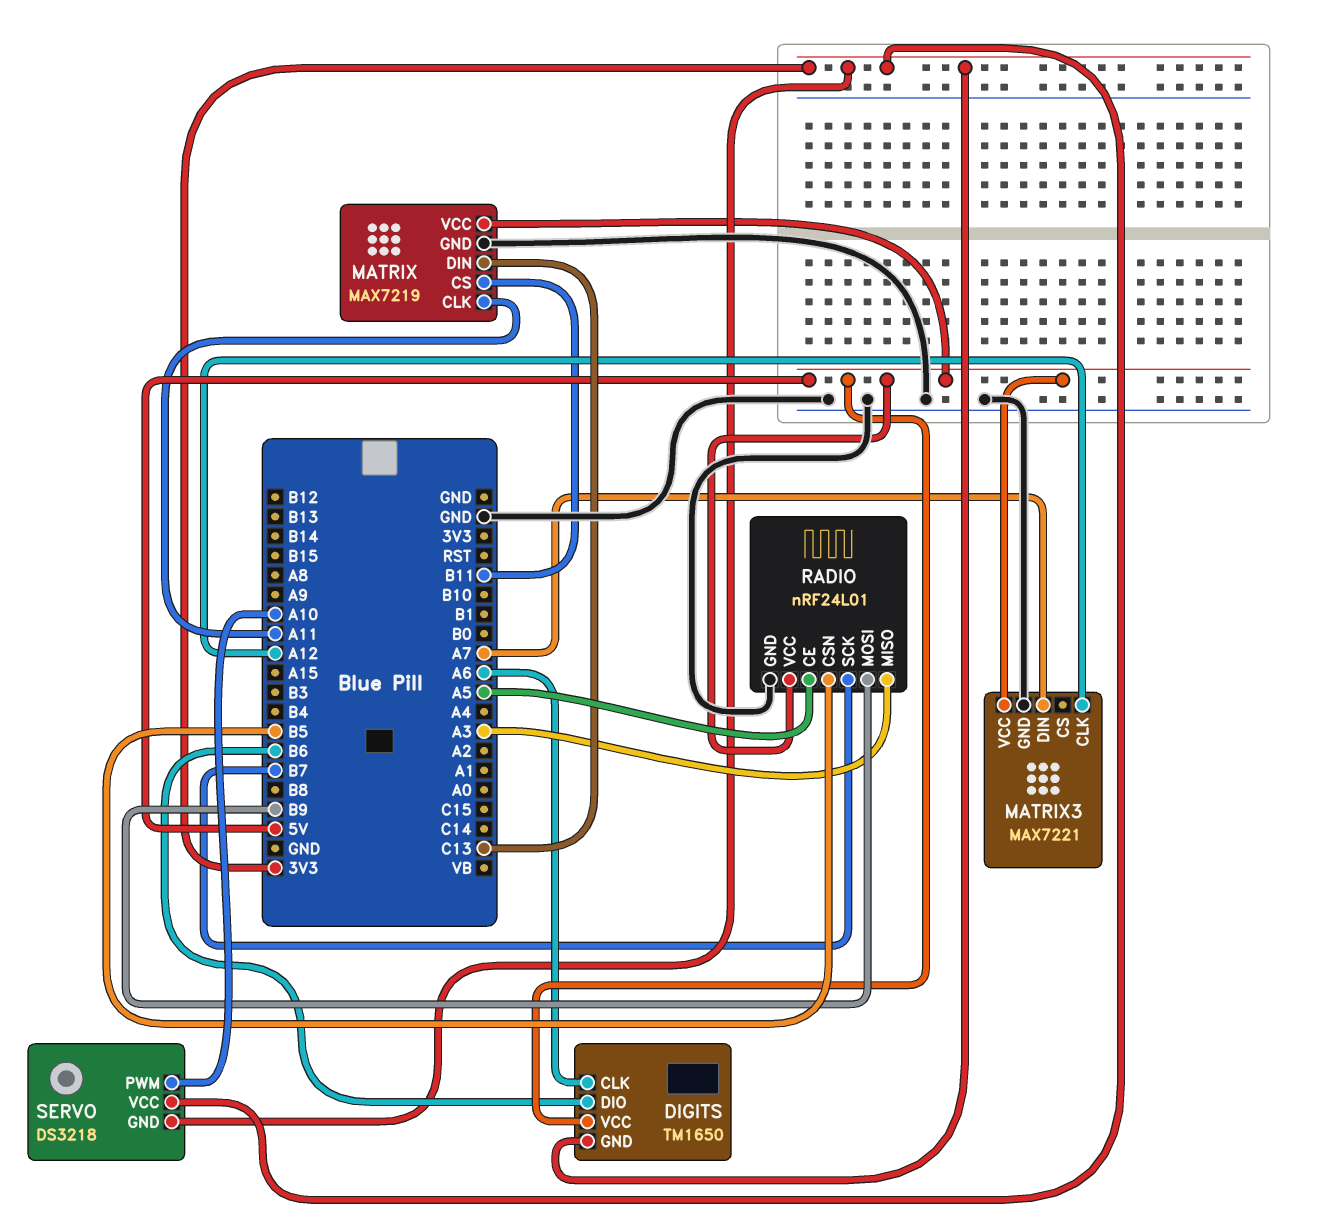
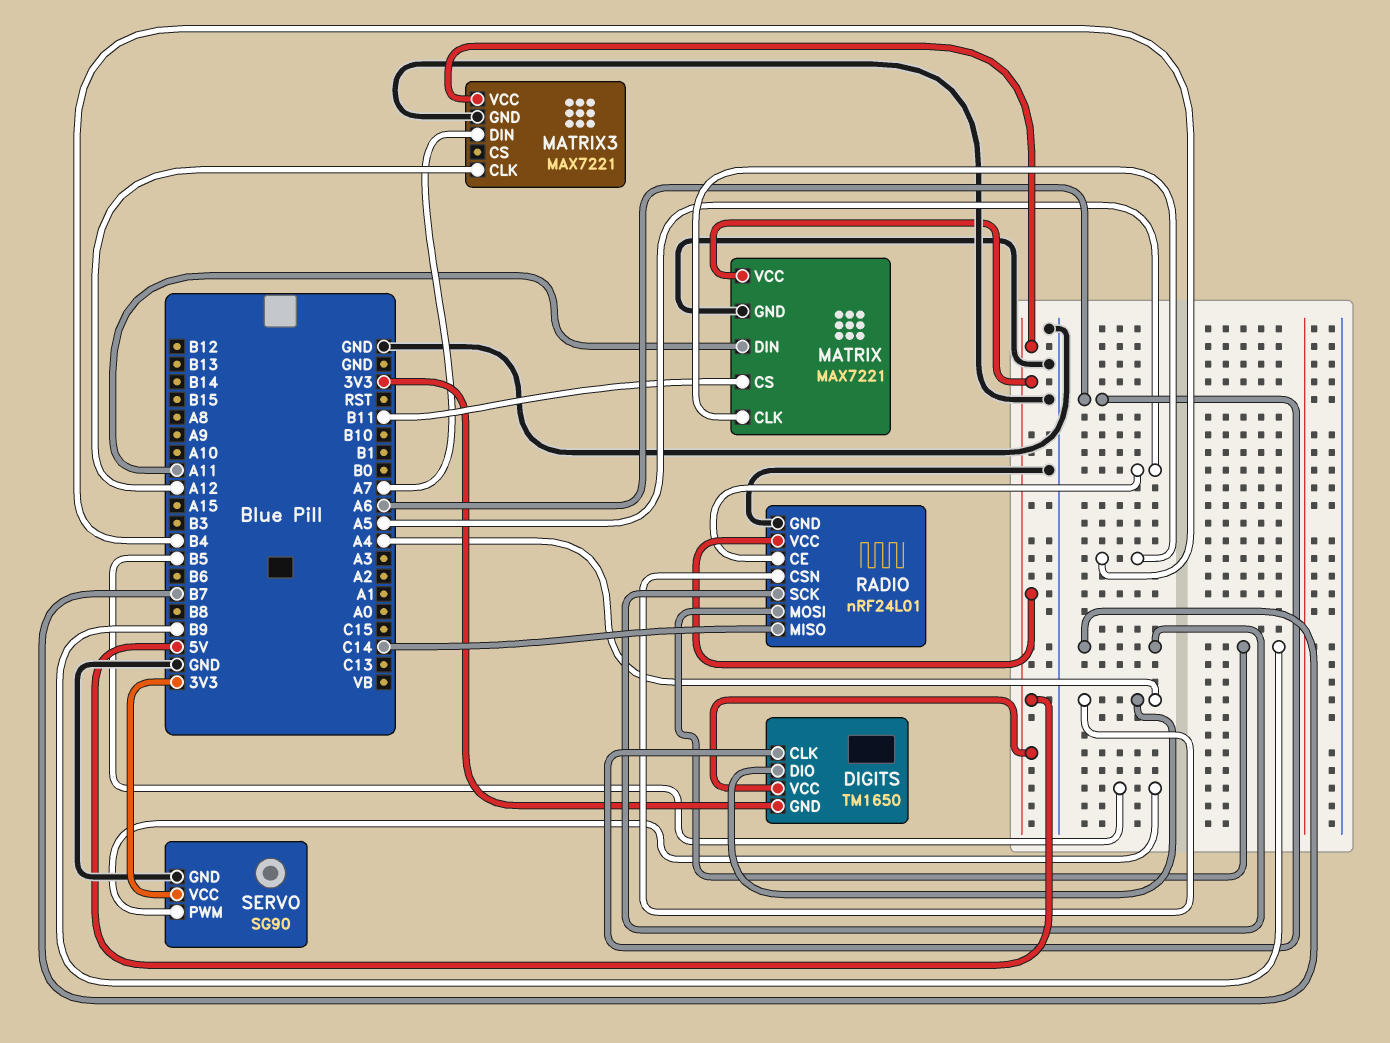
DIGITS pin DIO: B6 -> A4
MATRIX: MAX7219 -> MAX7221
MATRIX pin CLK: A11 -> B4
MATRIX pin DIN: C13 -> A11
RADIO pin CSN: B5 -> A4
RADIO pin MISO: A3 -> C14
SERVO: DS3218 -> SG90
SERVO pin GND: 3V3 -> GND
SERVO pin PWM: A10 -> B5

